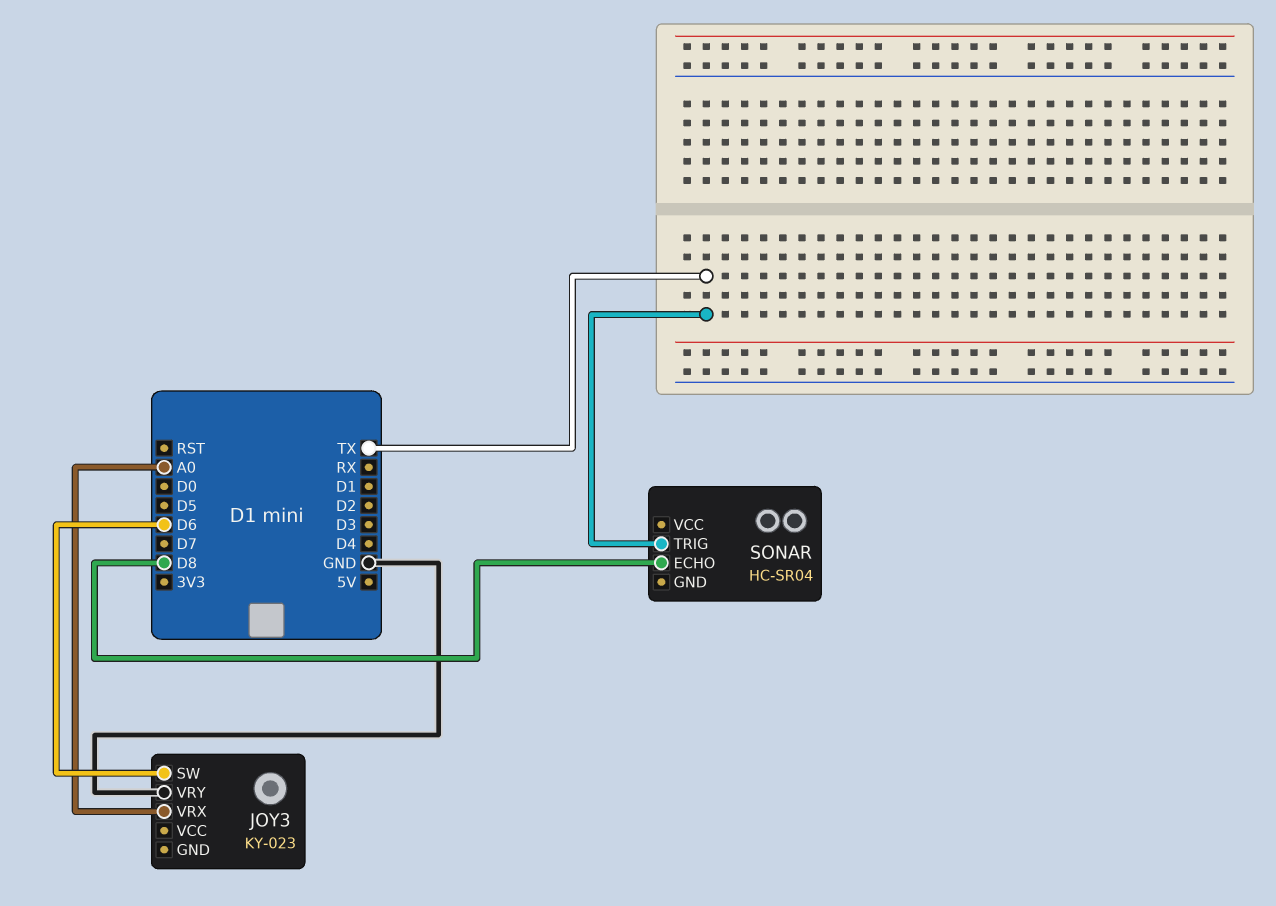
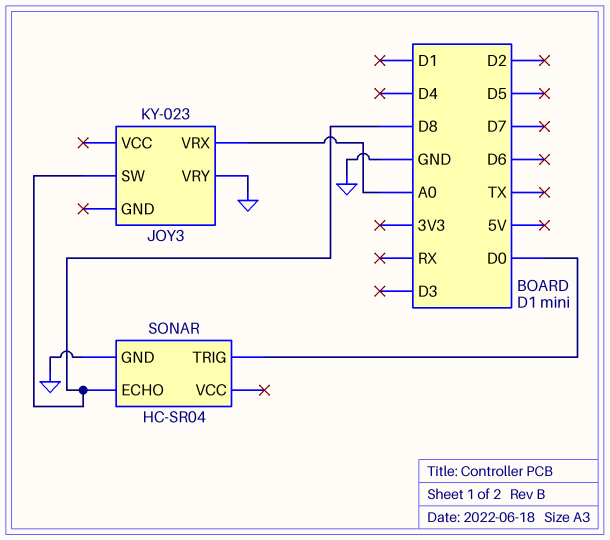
JOY3 pin SW: D6 -> D8
SONAR pin GND: none -> GND
SONAR pin TRIG: TX -> D0

